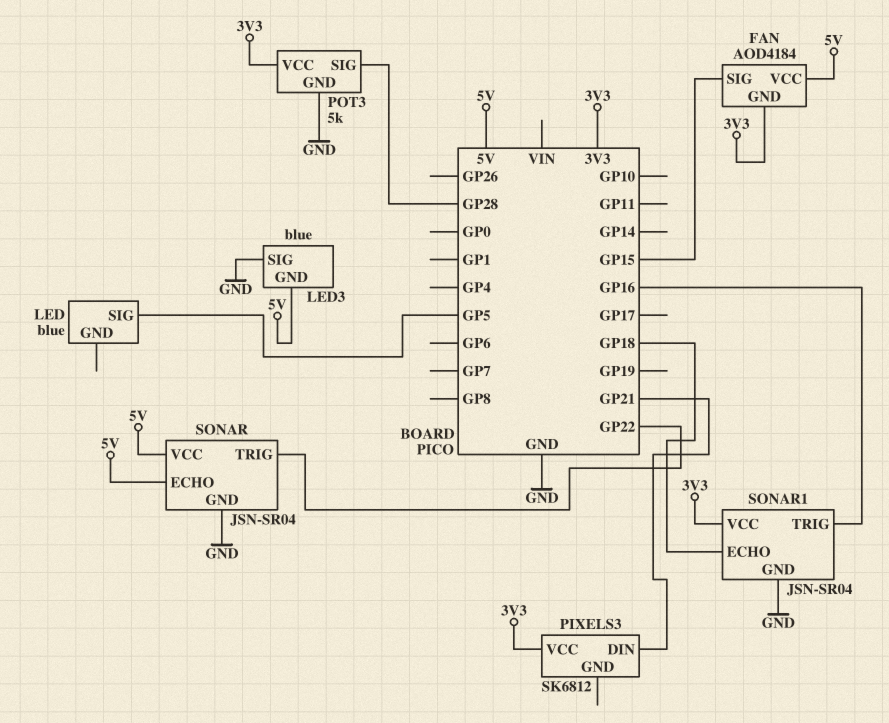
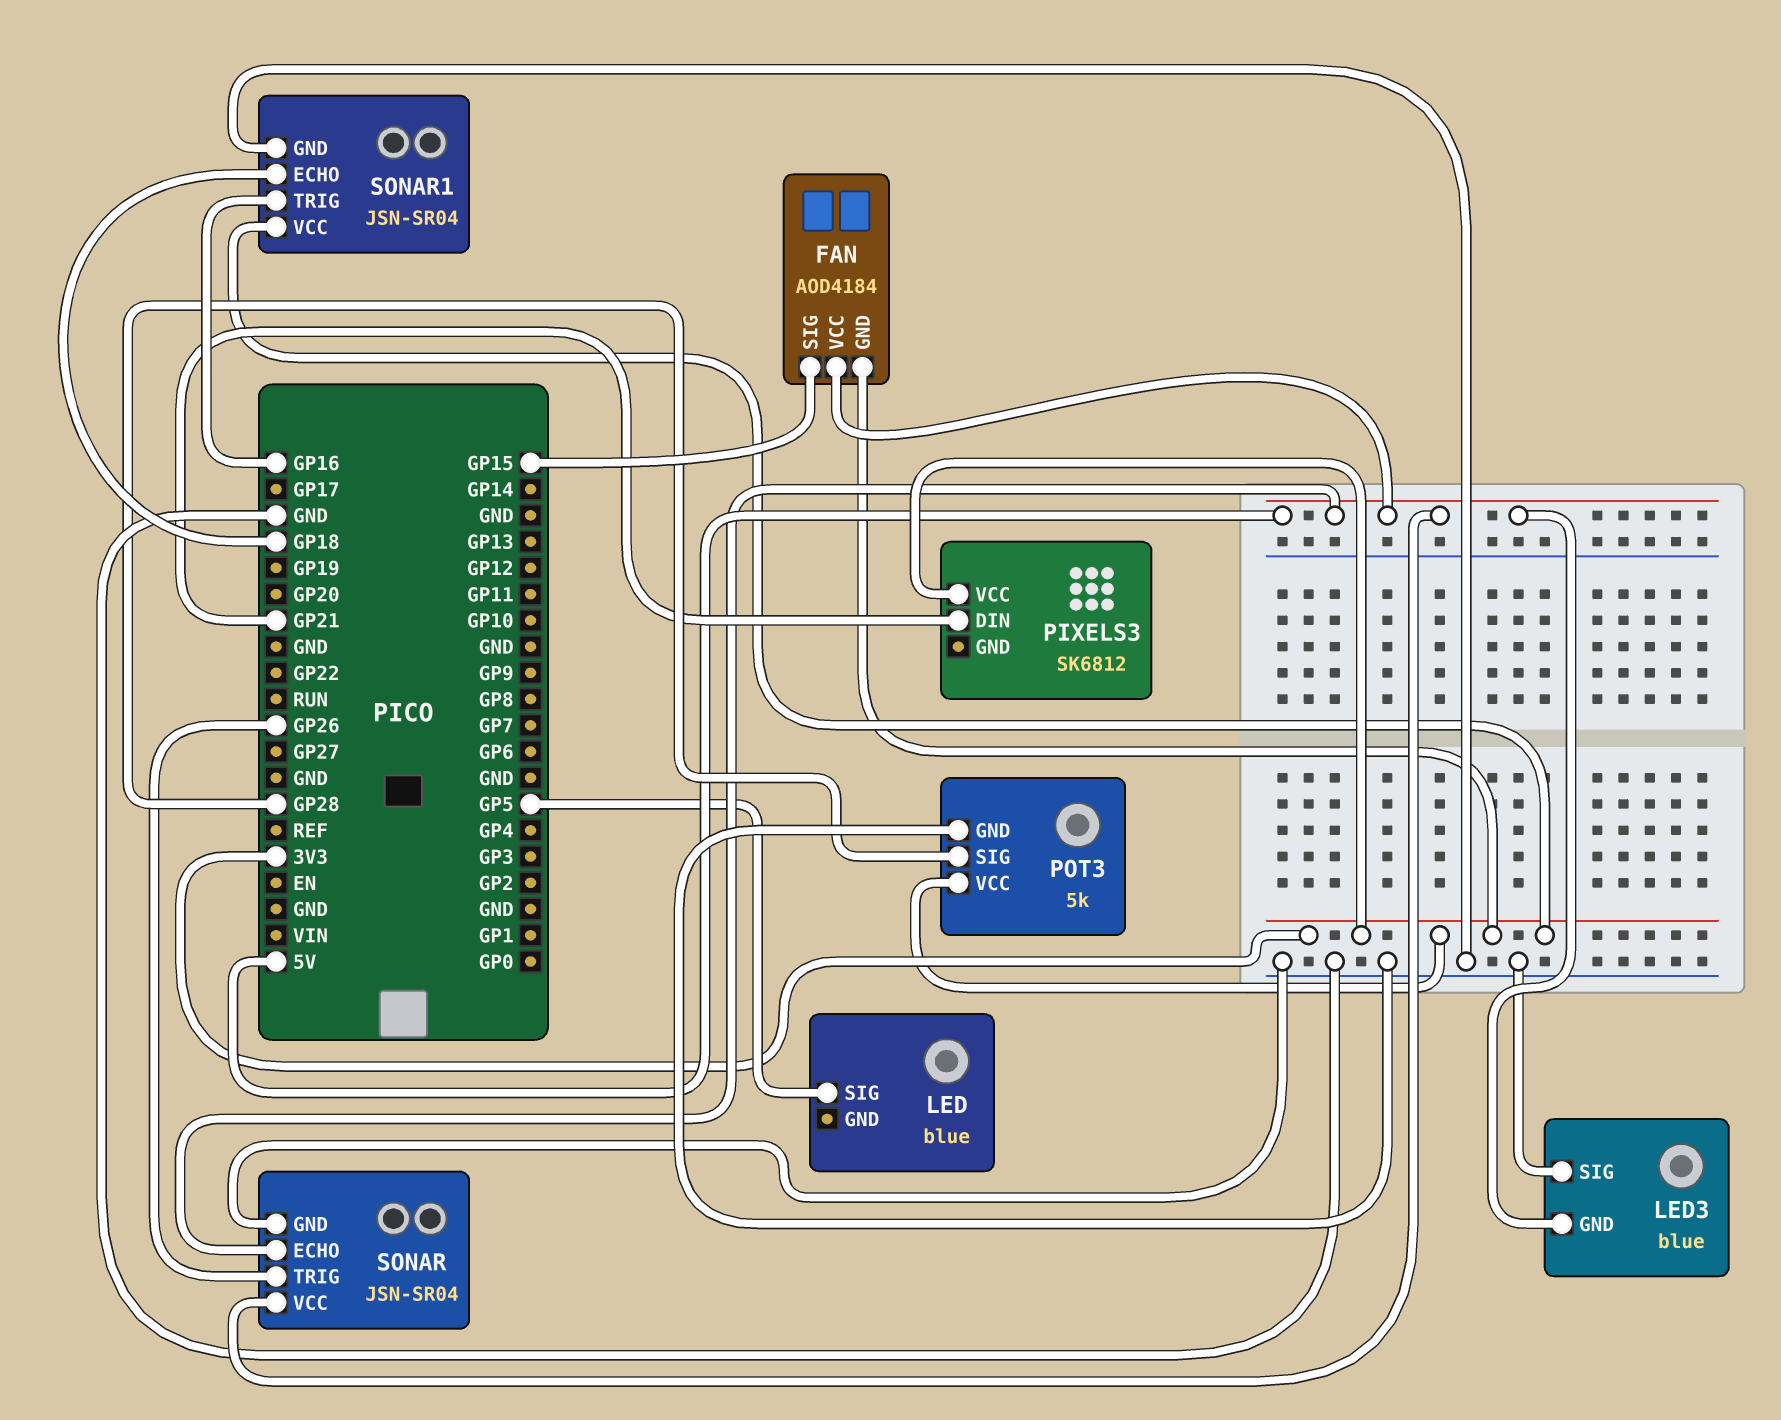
SONAR pin TRIG: GP22 -> GP26

